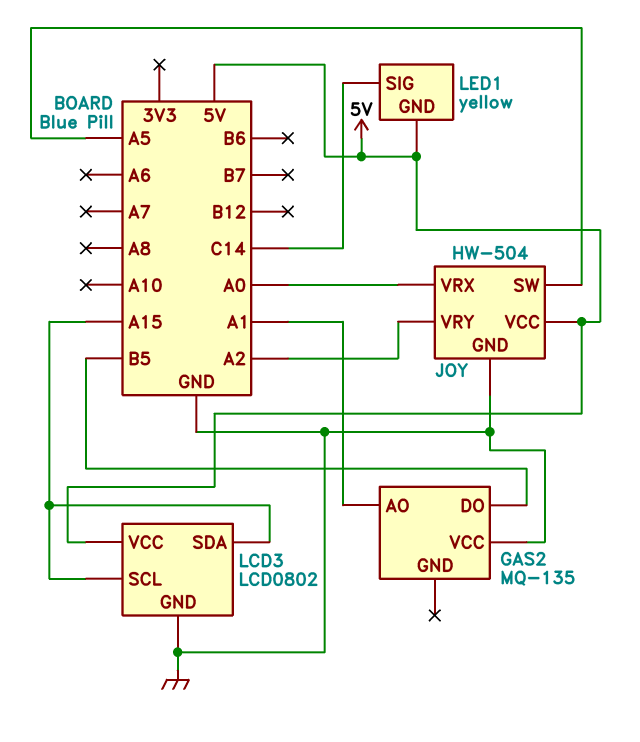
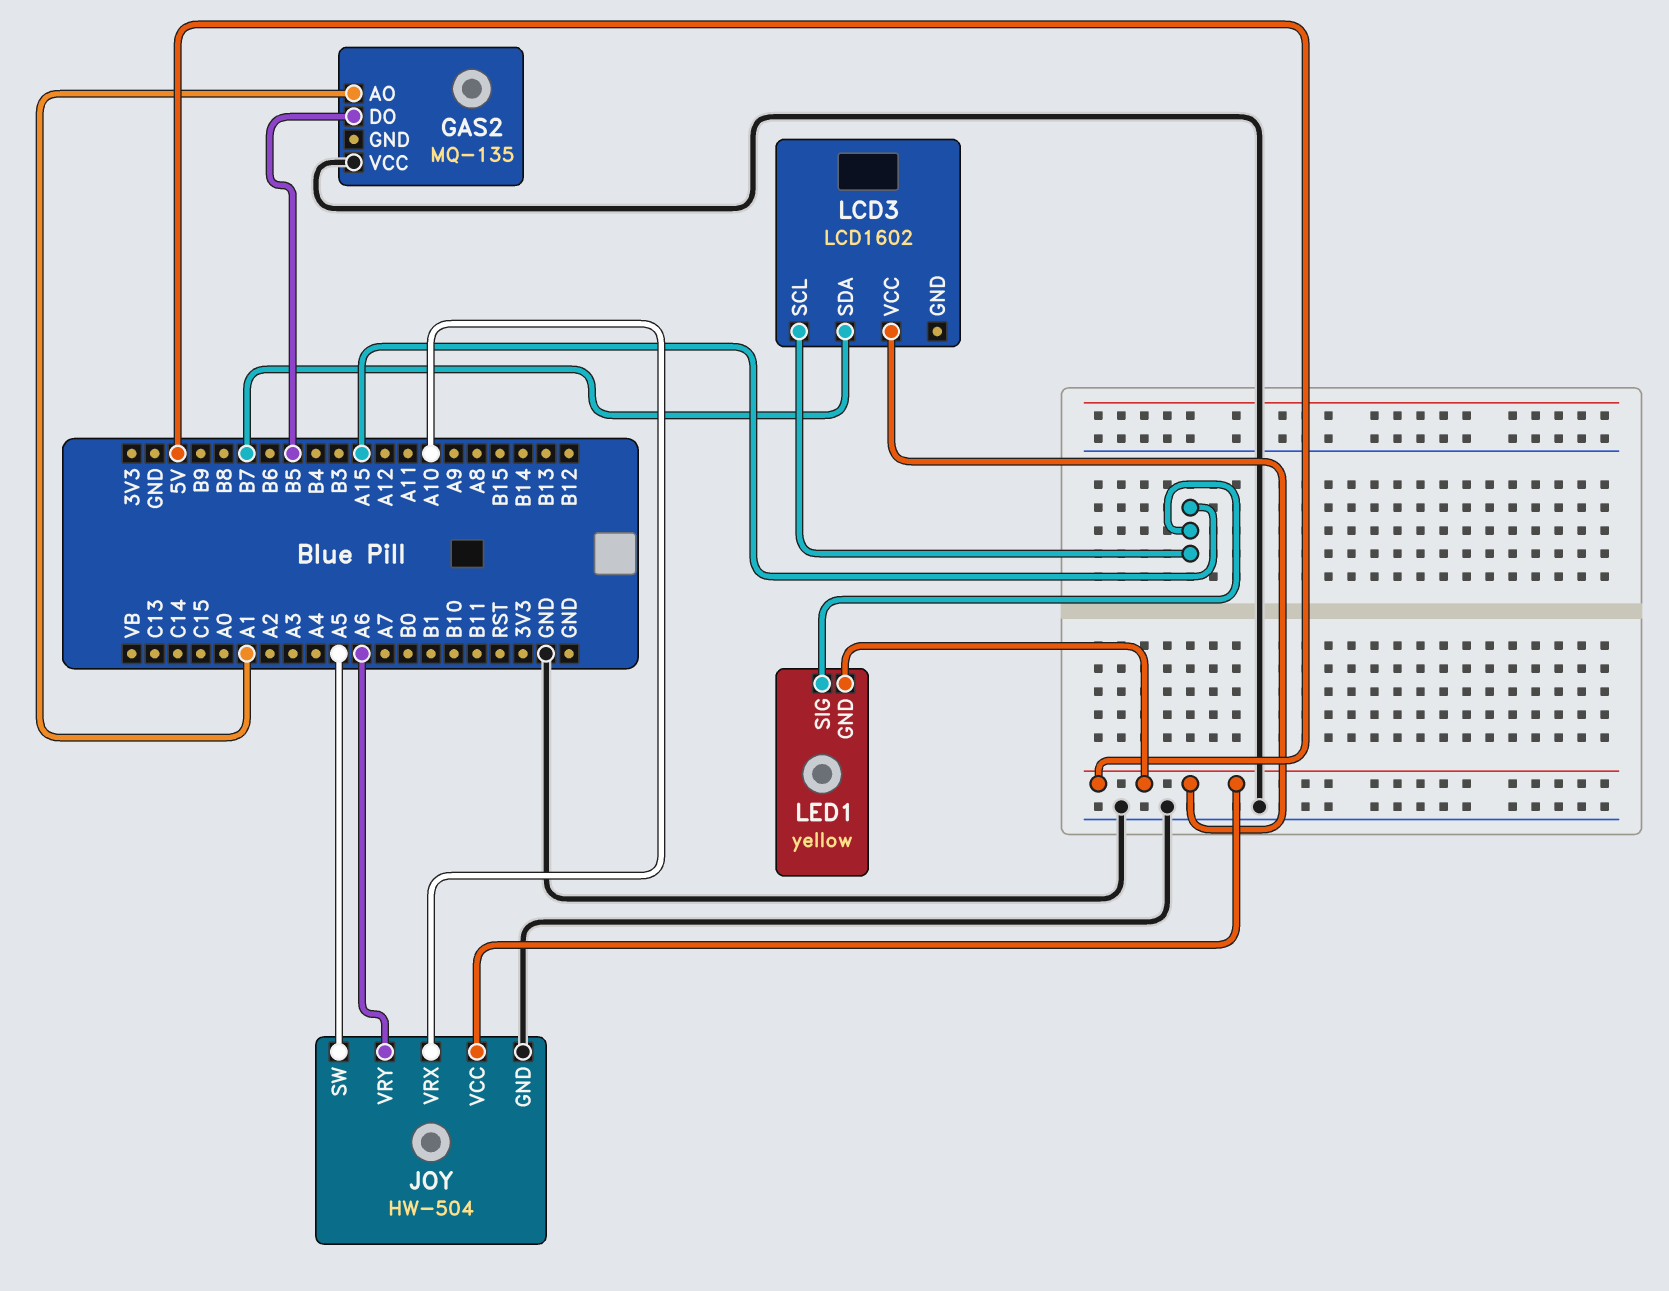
JOY pin VRX: A0 -> A10
JOY pin VRY: A2 -> A6
LCD3: LCD0802 -> LCD1602
LCD3 pin GND: GND -> none
LCD3 pin SDA: A15 -> B7
LED1 pin SIG: C14 -> A15

